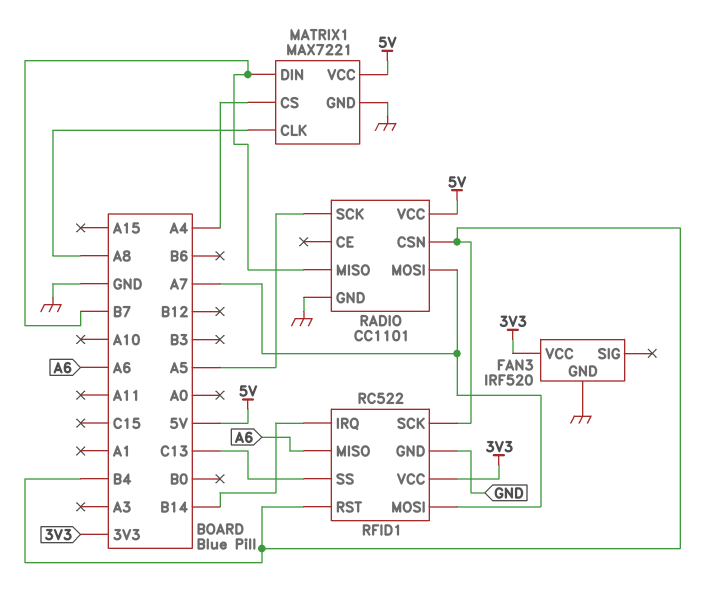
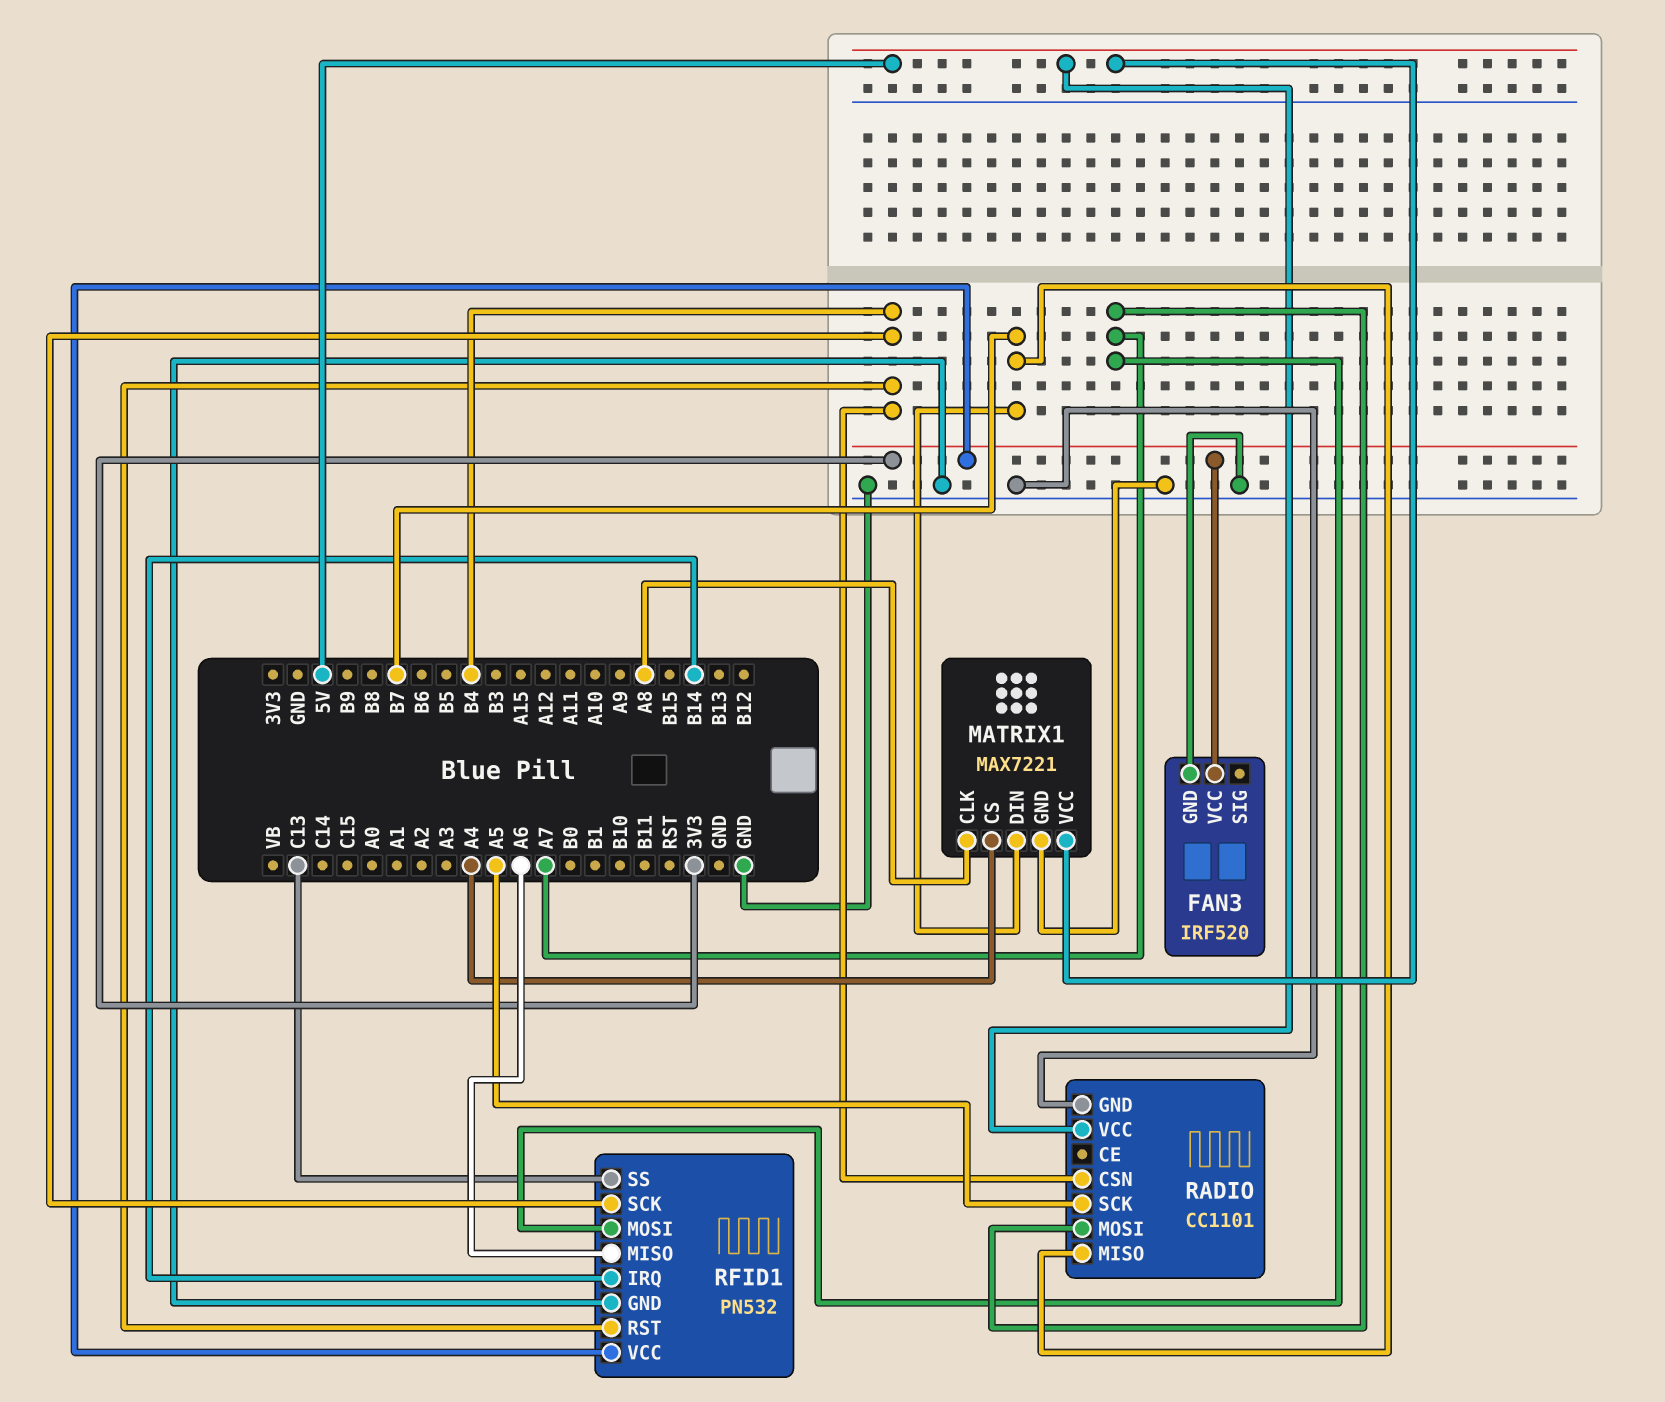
RFID1: RC522 -> PN532

